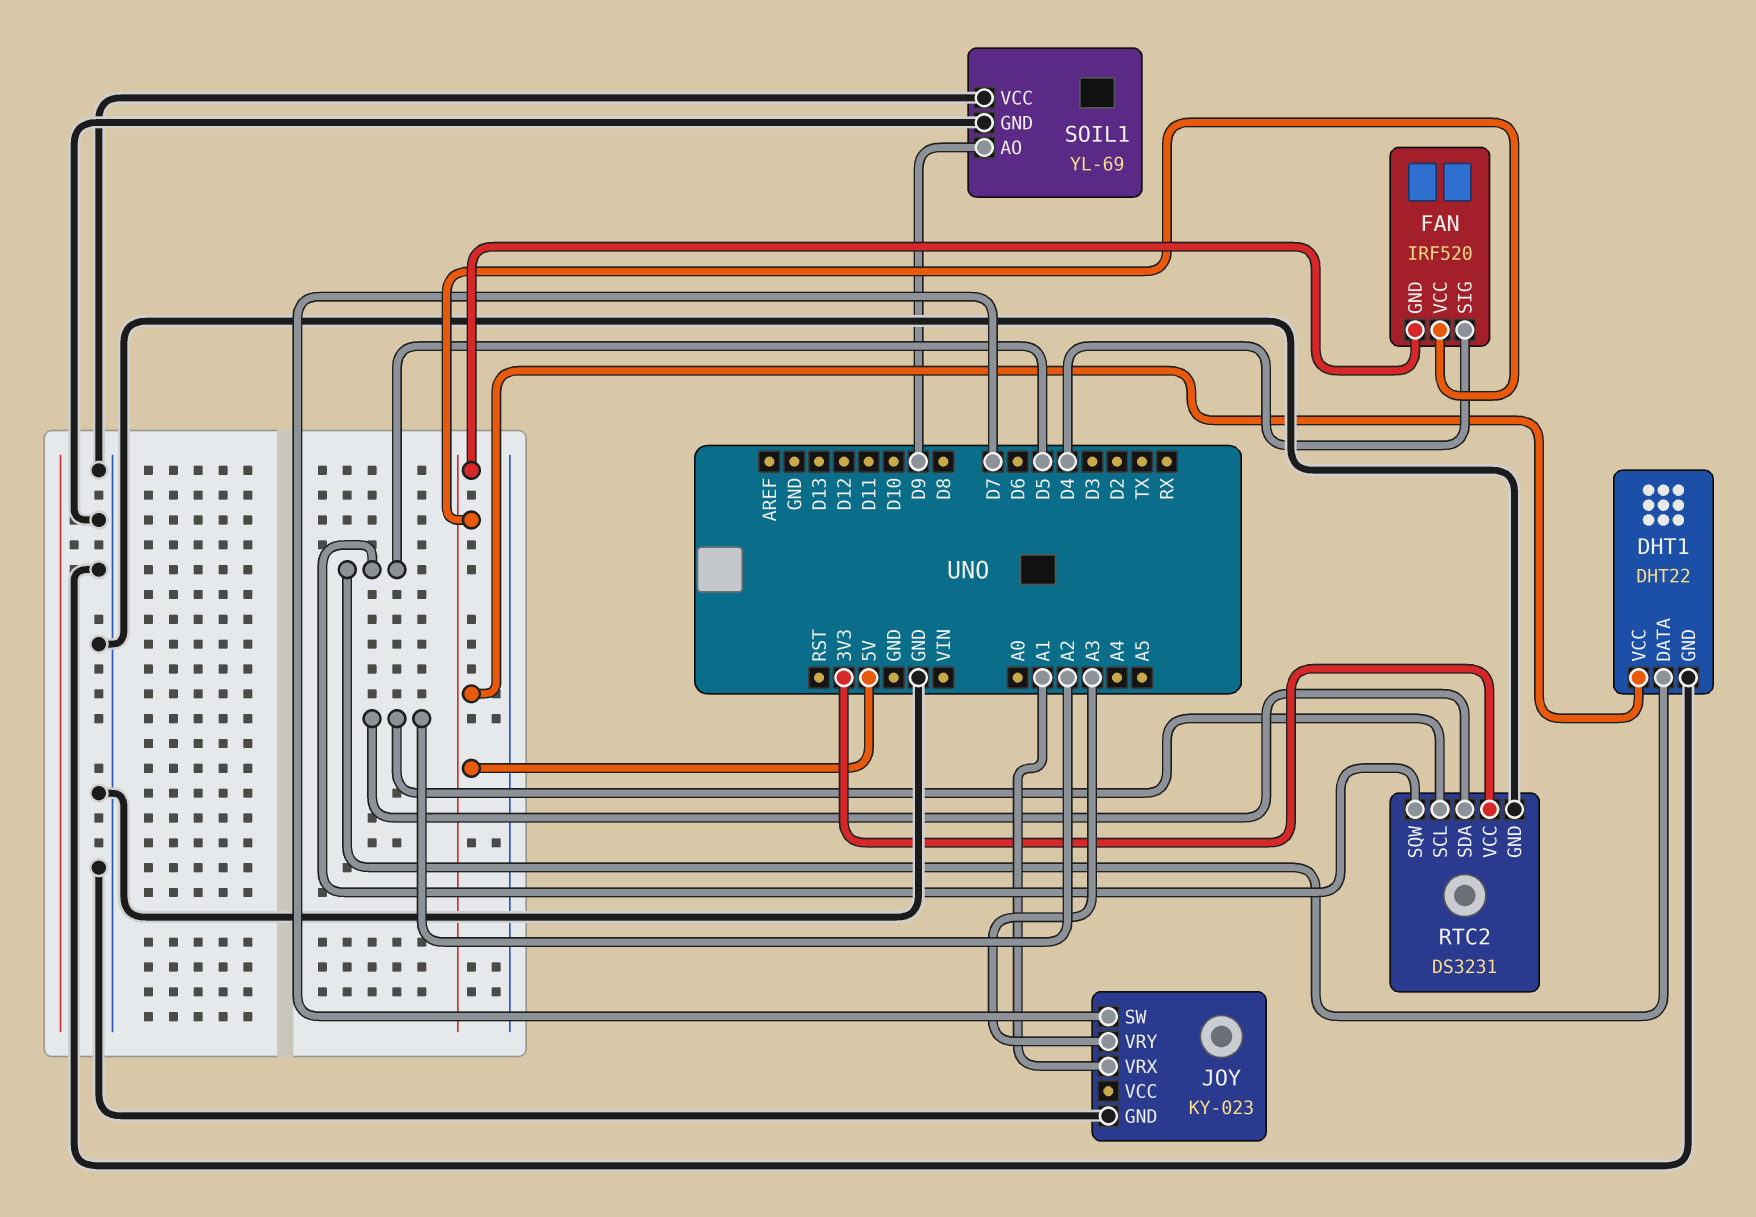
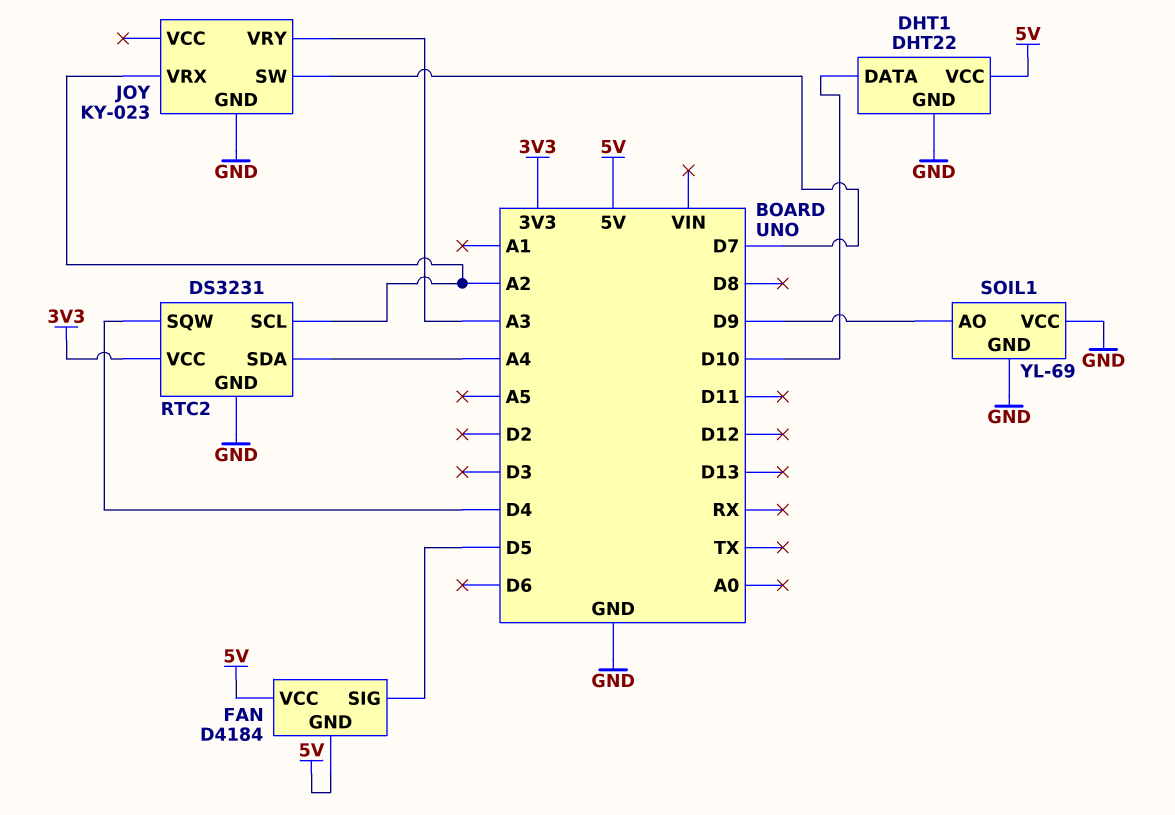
DHT1 pin DATA: D5 -> D10
FAN: IRF520 -> D4184
FAN pin SIG: D4 -> D5
JOY pin VRX: A1 -> A2
RTC2 pin SDA: A2 -> A4
RTC2 pin SQW: D5 -> D4

